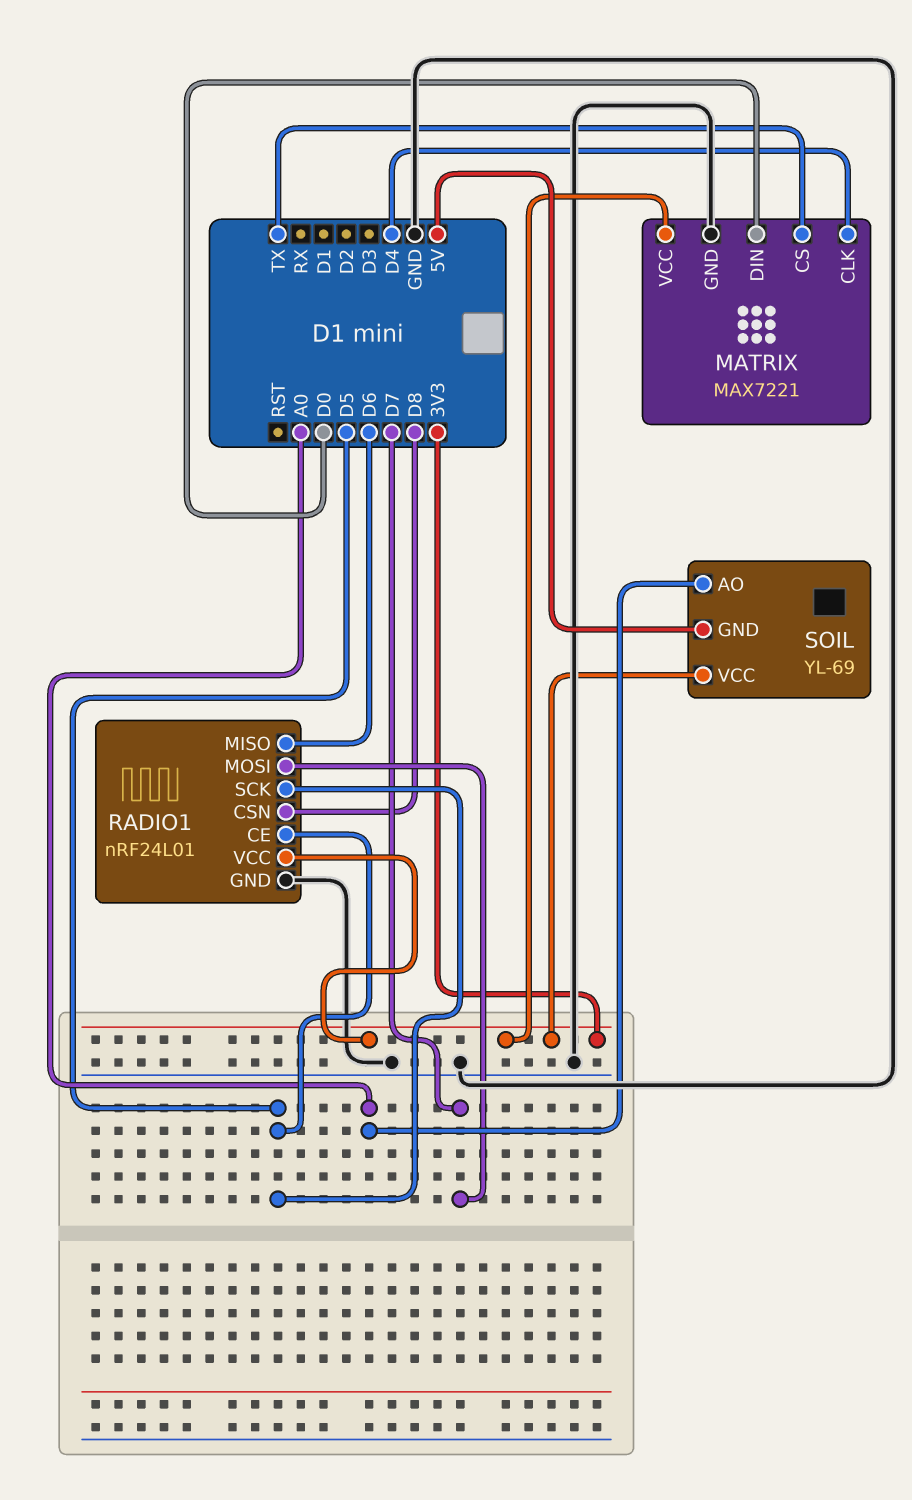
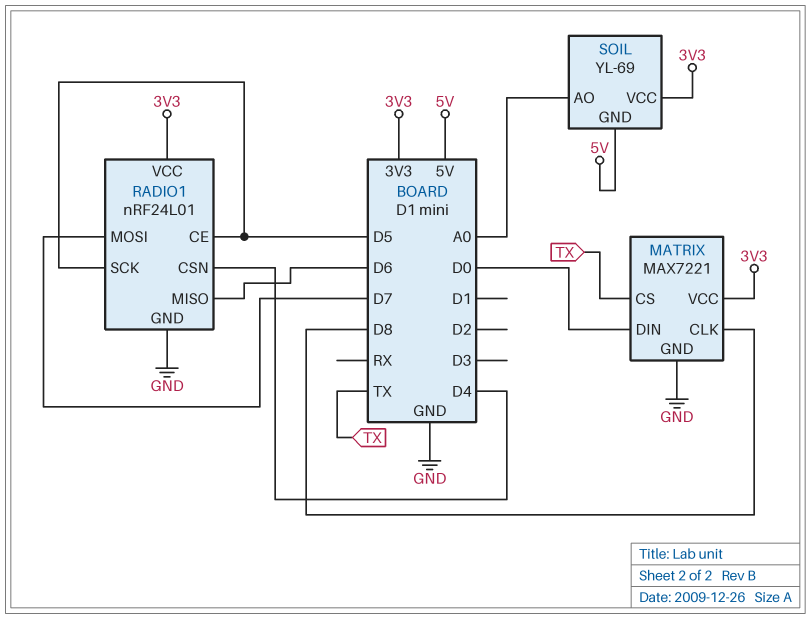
MATRIX pin CLK: D4 -> D8
RADIO1 pin CSN: D8 -> D4

